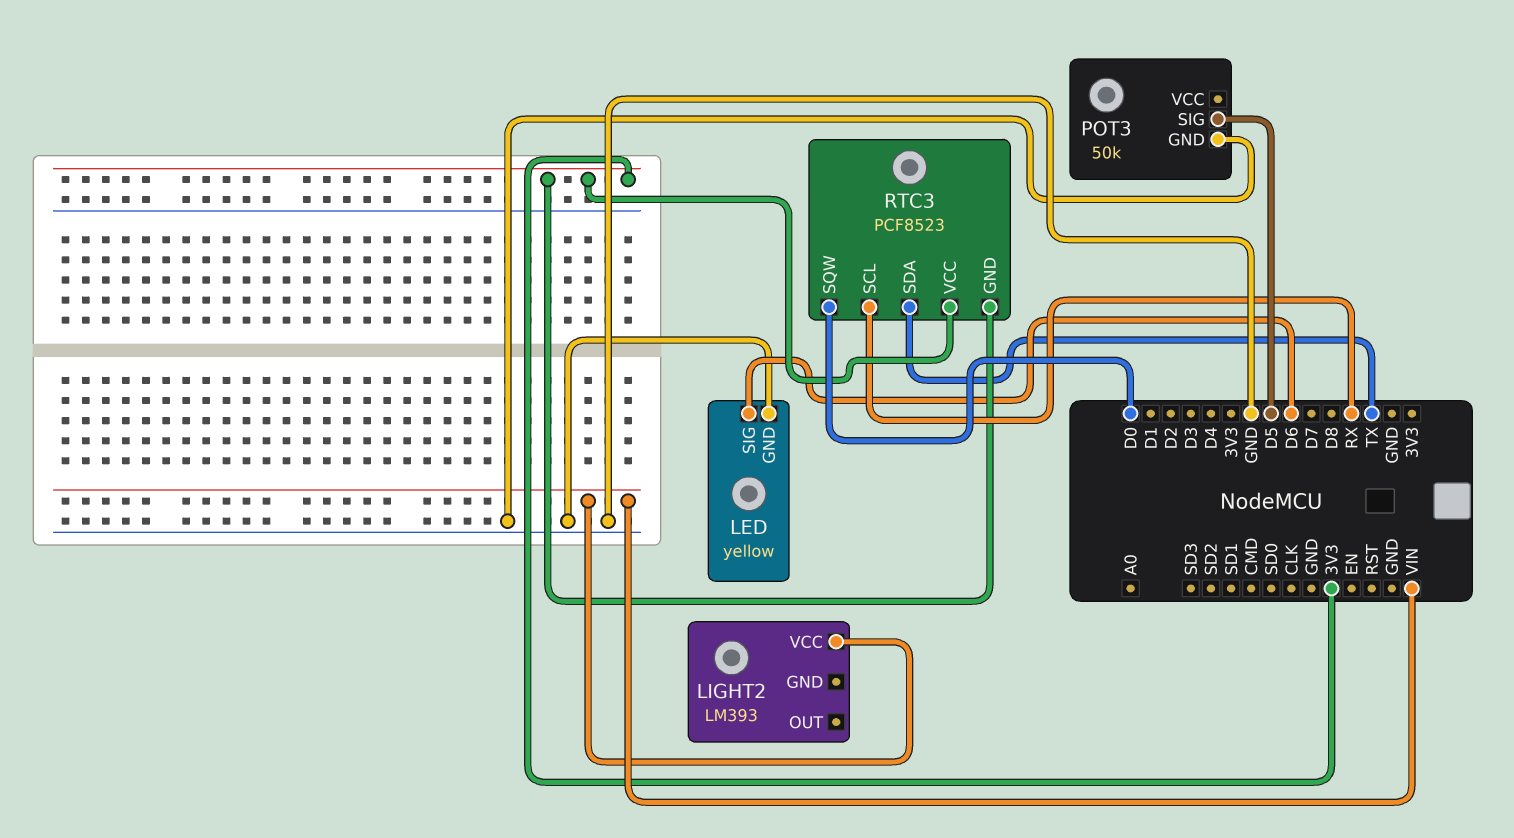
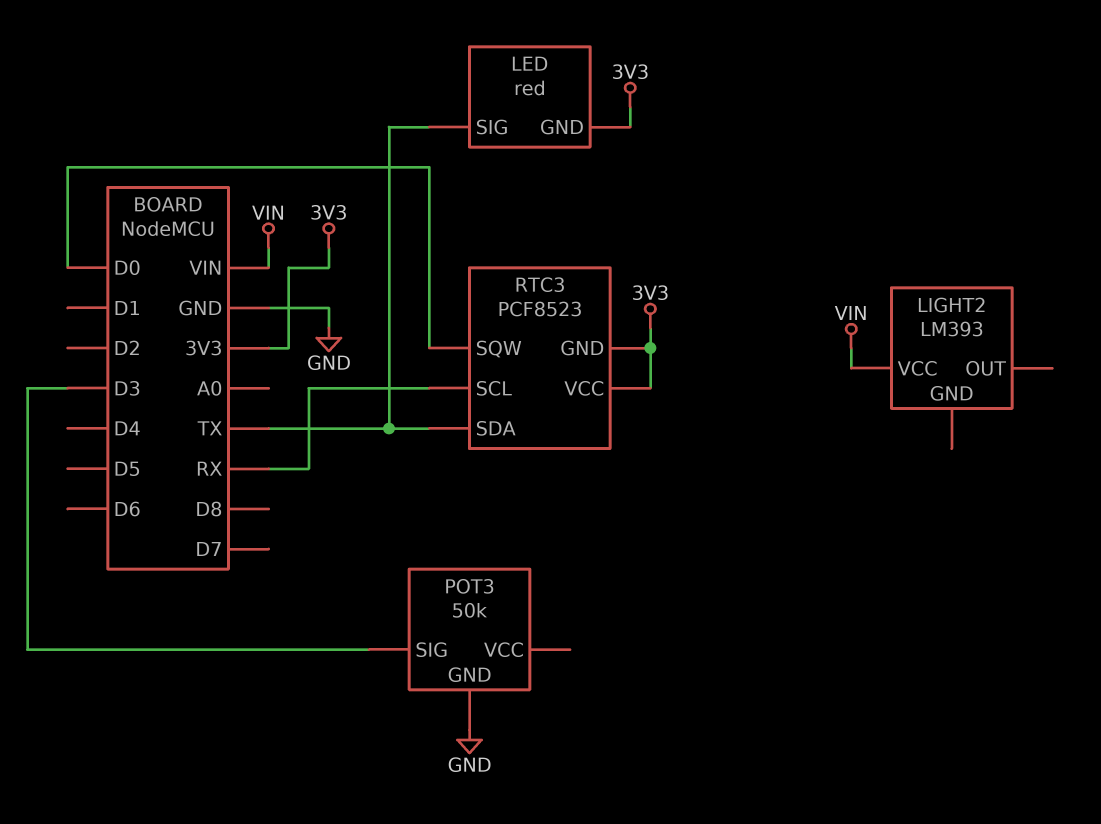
LED: yellow -> red
LED pin GND: GND -> 3V3
LED pin SIG: D6 -> TX
POT3 pin SIG: D5 -> D3

